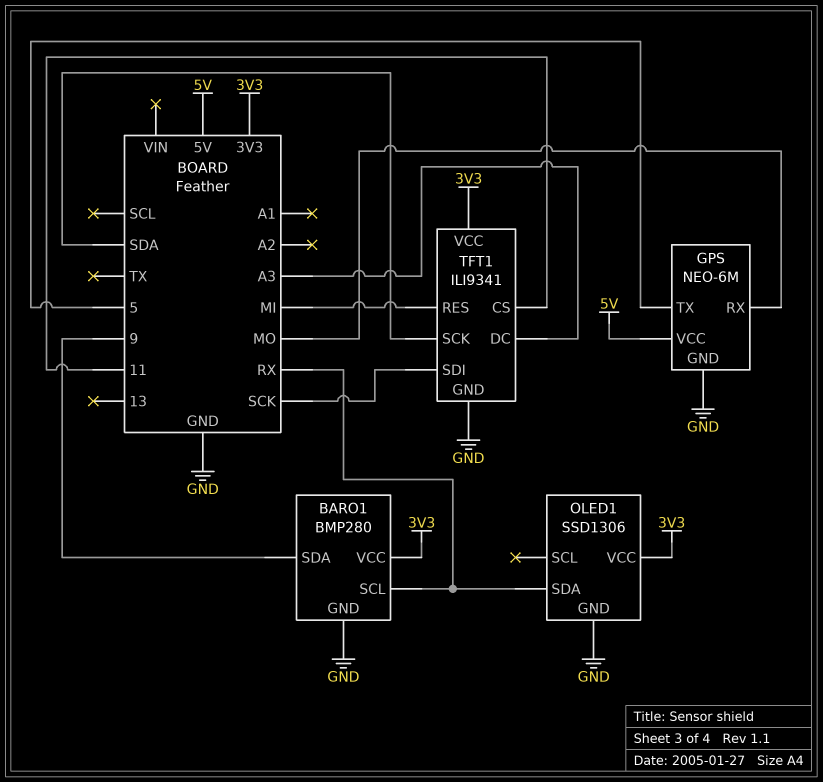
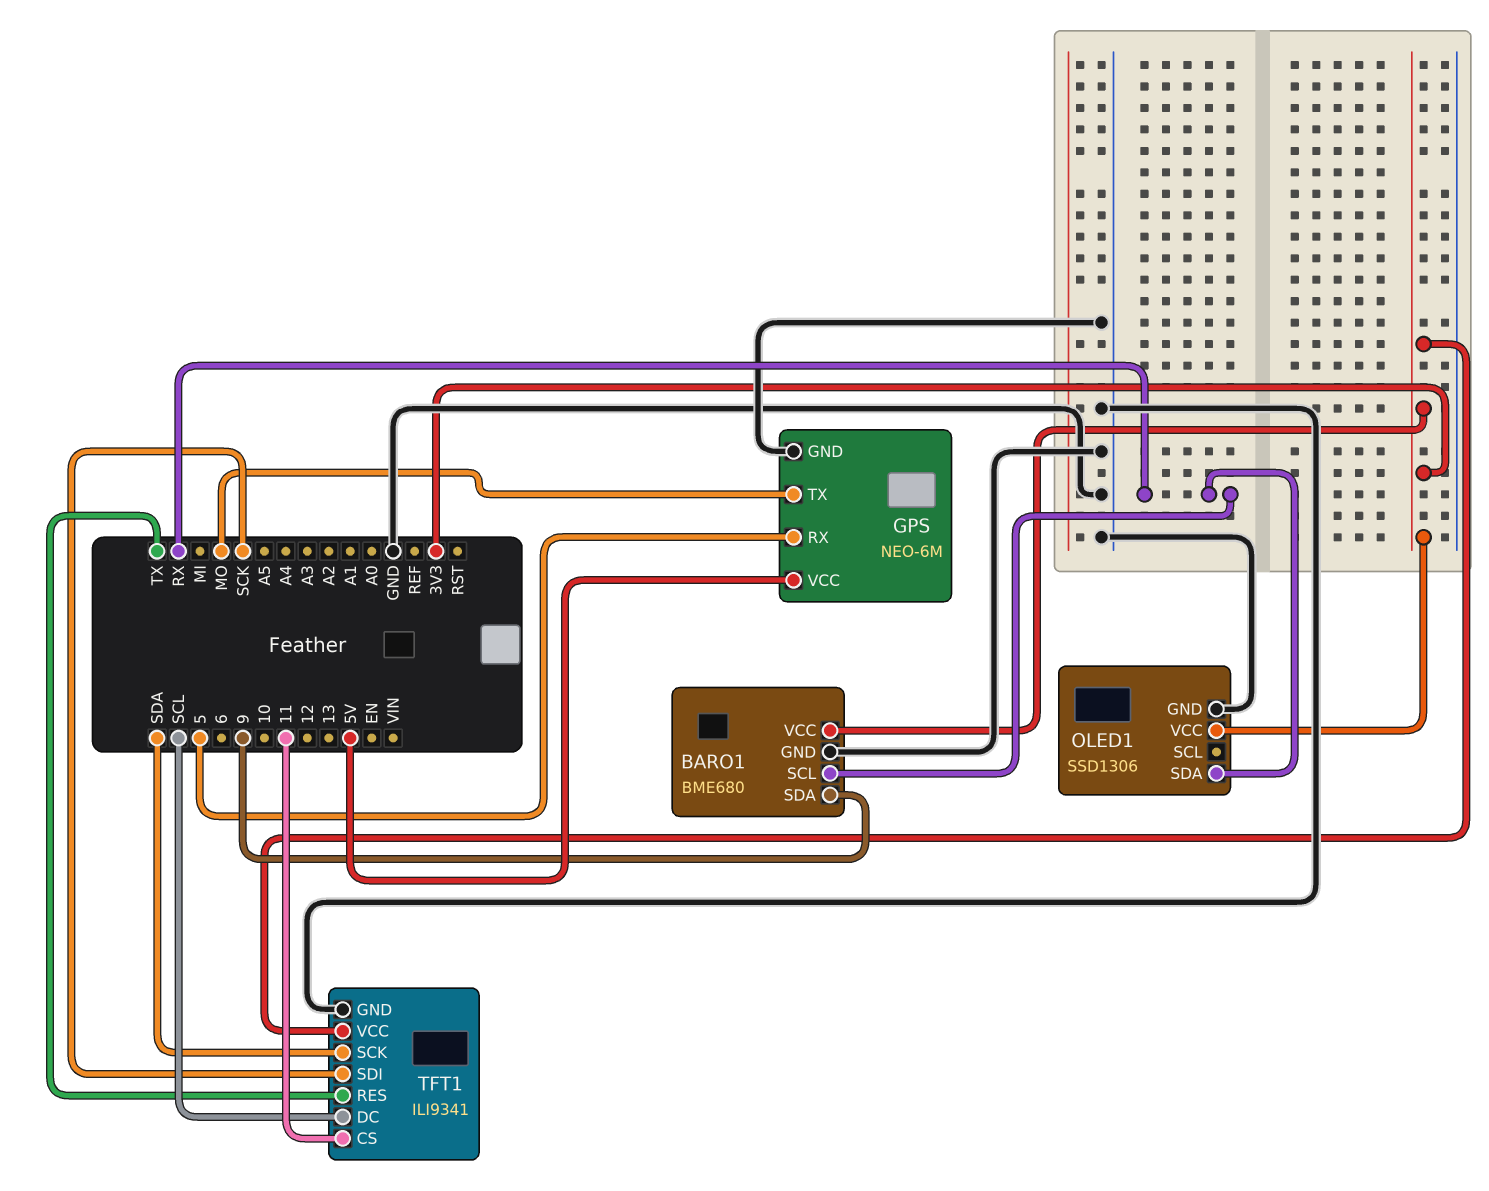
BARO1: BMP280 -> BME680
GPS pin RX: MO -> 5
GPS pin TX: 5 -> MO
TFT1 pin DC: A3 -> SCL
TFT1 pin RES: MI -> TX

